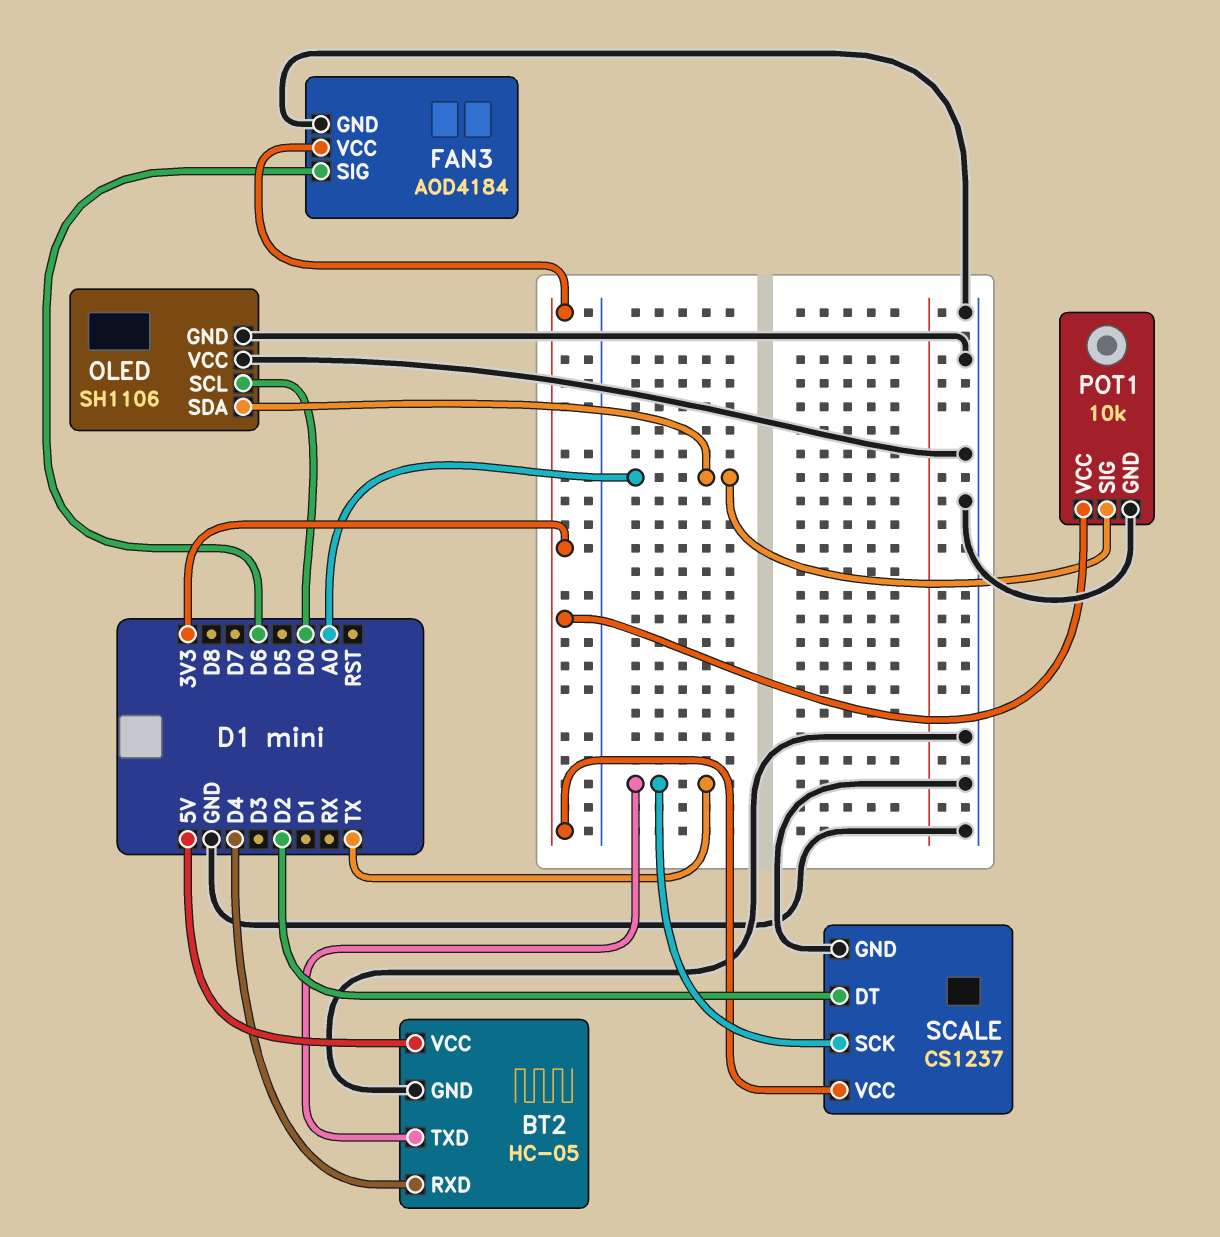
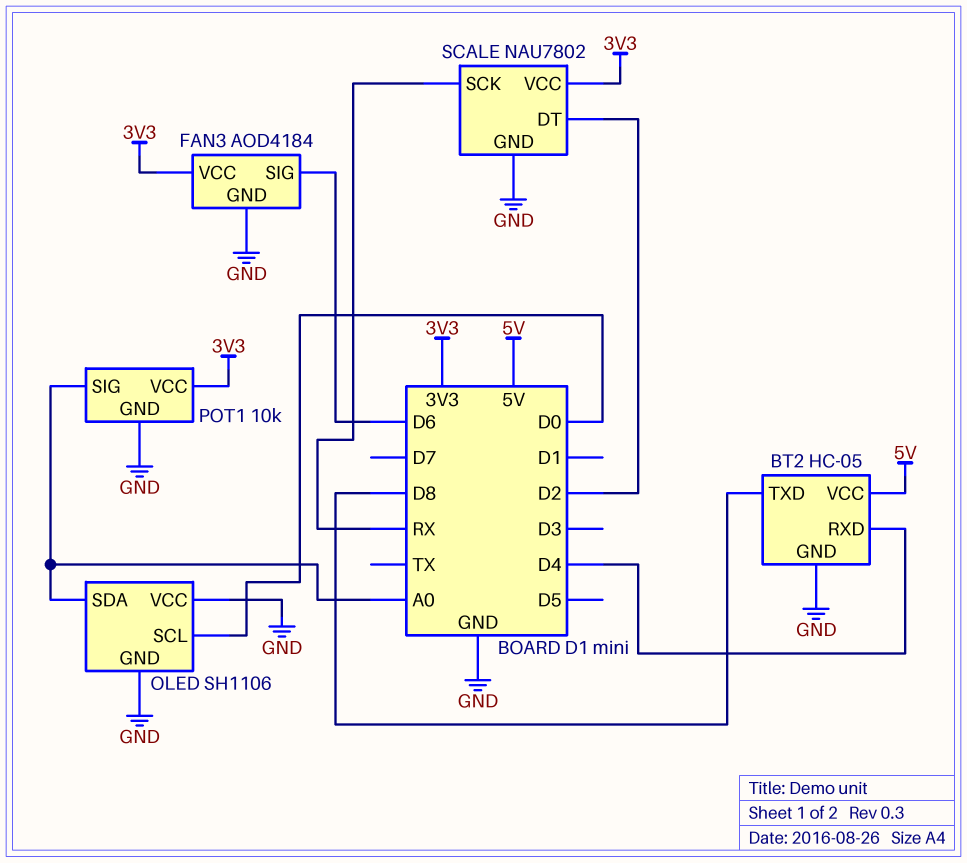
BT2 pin TXD: TX -> D8
SCALE: CS1237 -> NAU7802
SCALE pin SCK: TX -> RX

